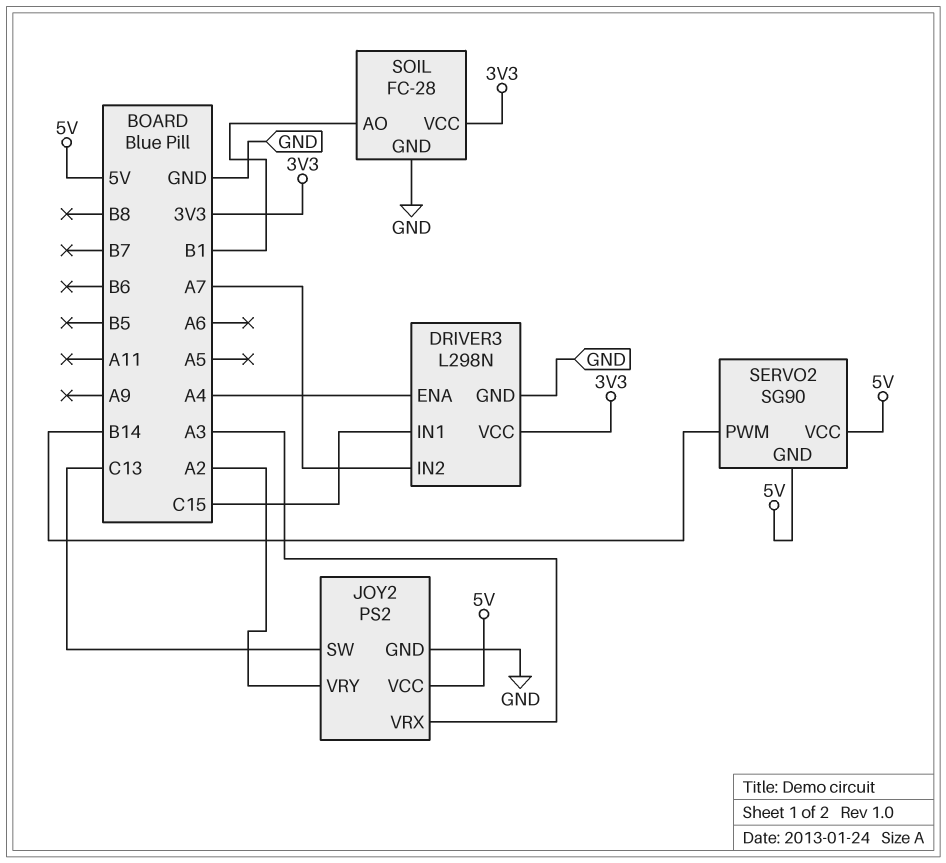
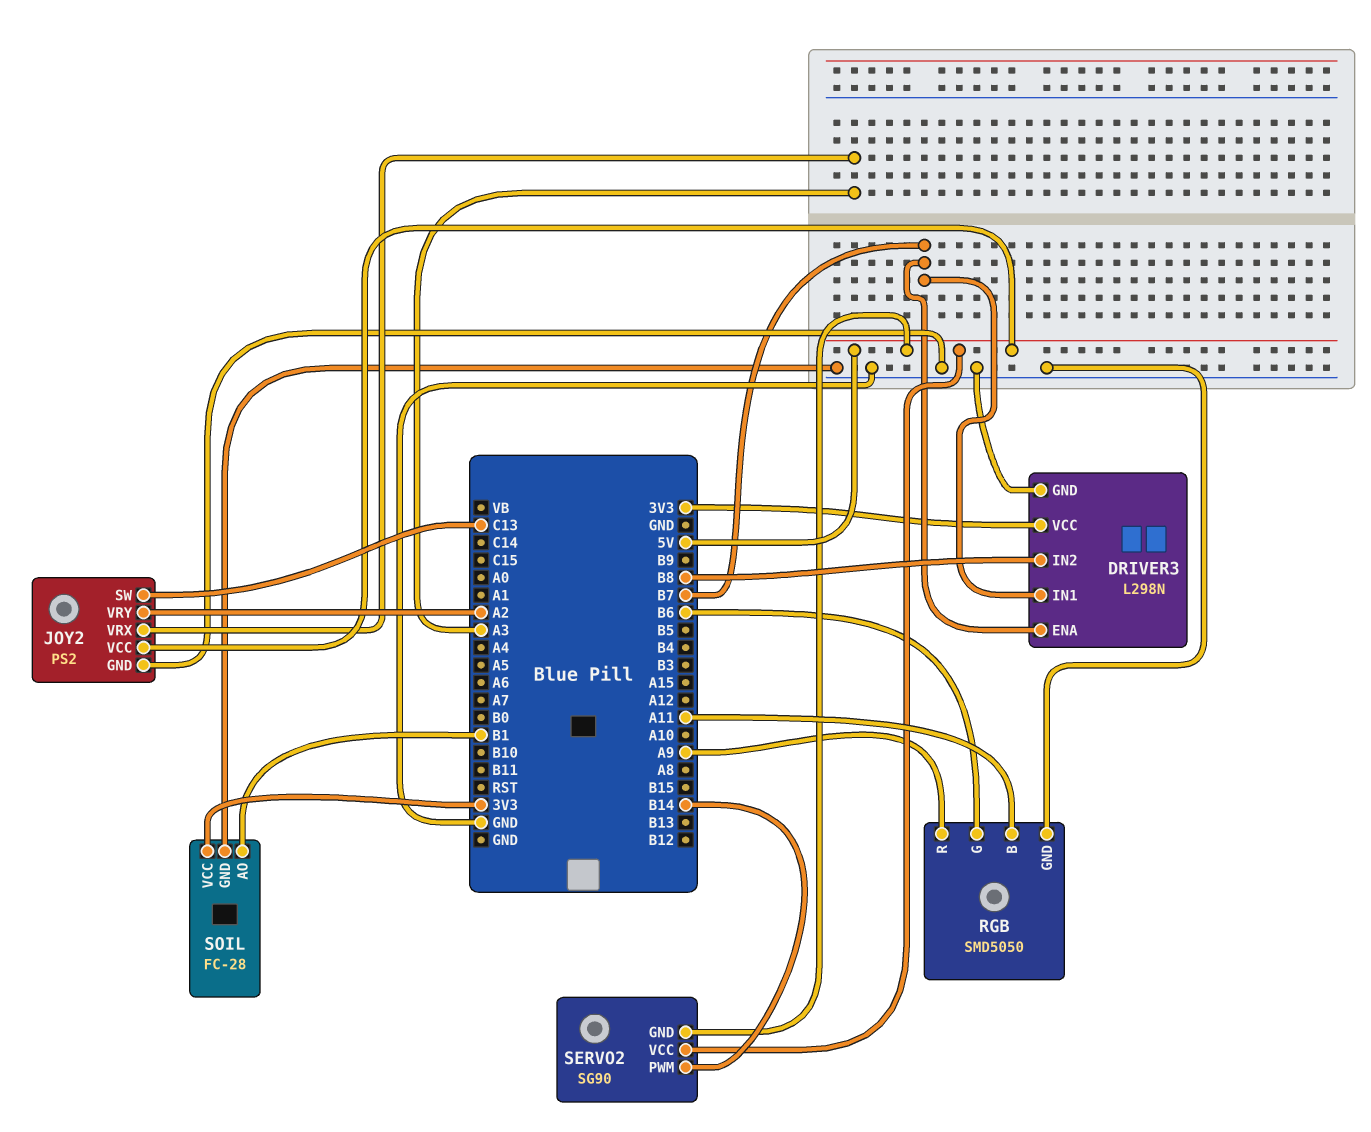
DRIVER3 pin ENA: A4 -> B7
DRIVER3 pin IN1: C15 -> B7
DRIVER3 pin IN2: A7 -> B8
RGB: none -> SMD5050
RGB pin B: none -> A11
RGB pin G: none -> B6
RGB pin GND: none -> GND
RGB pin R: none -> A9

